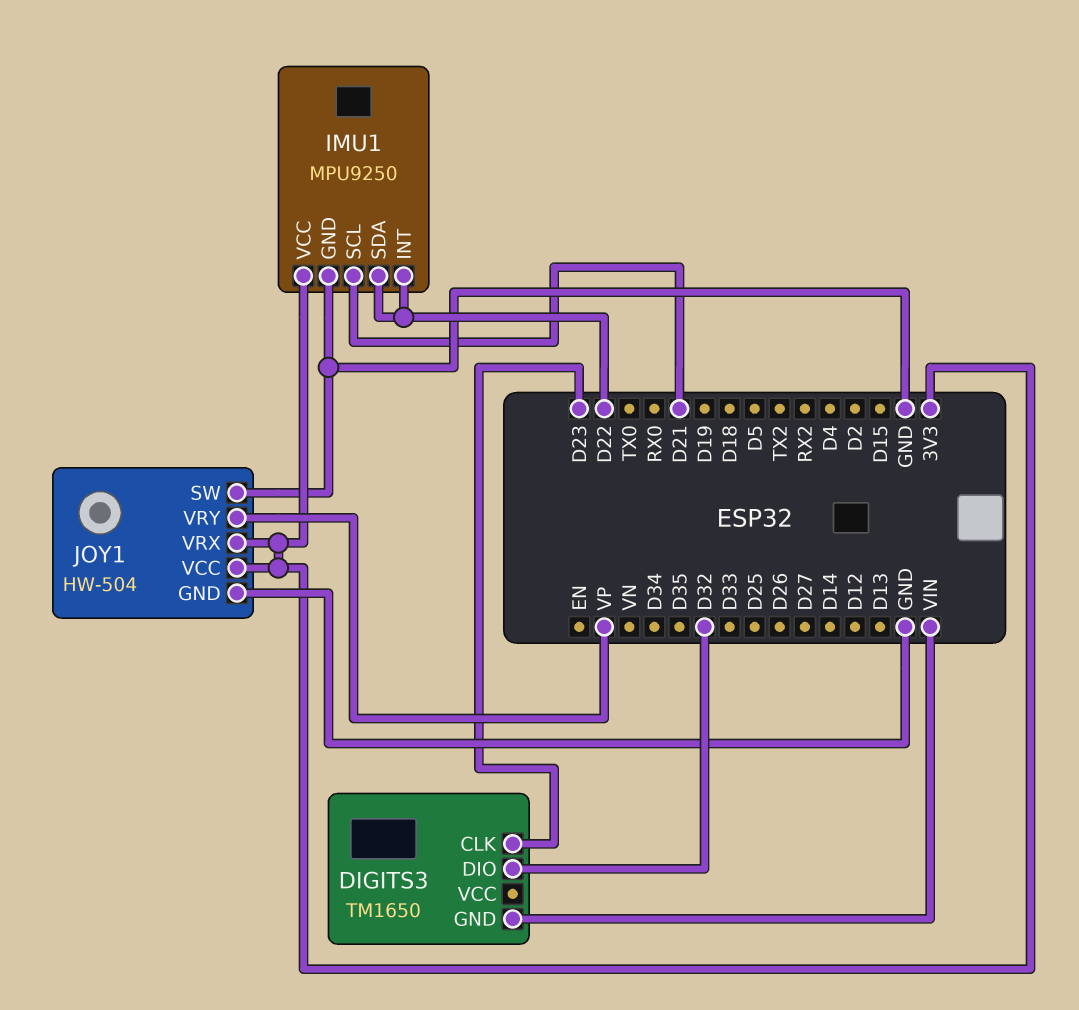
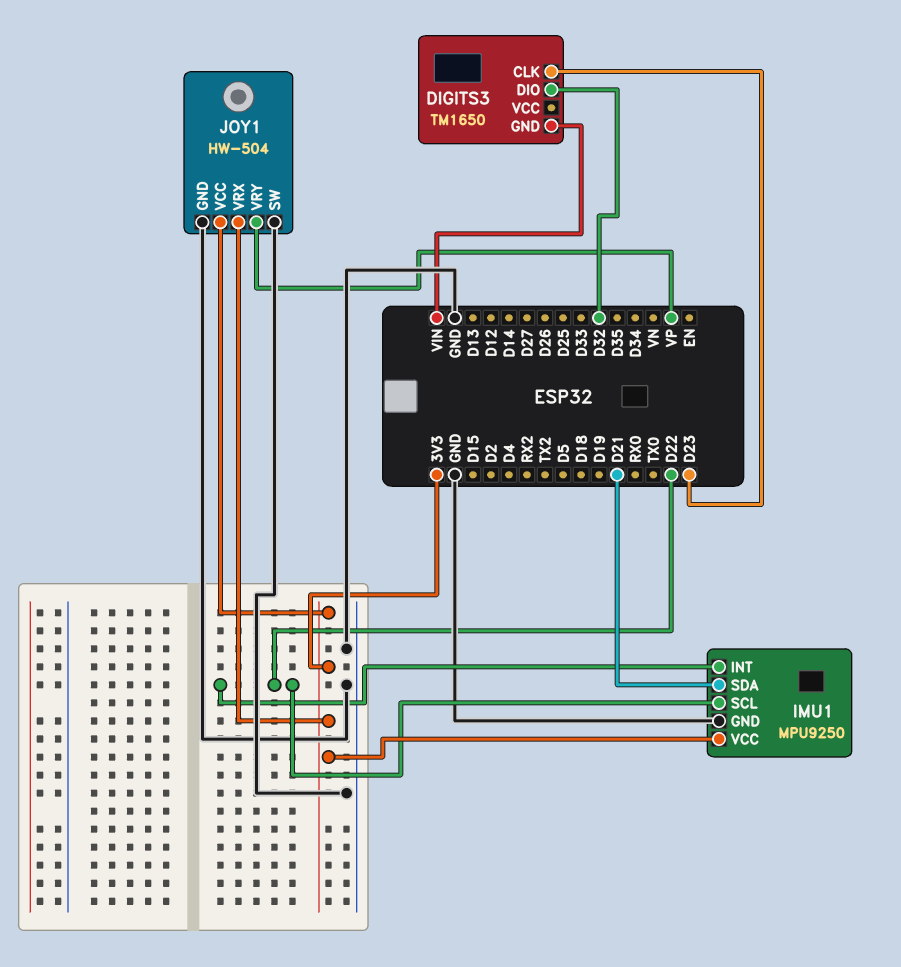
IMU1 pin SCL: D21 -> D22
IMU1 pin SDA: D22 -> D21

